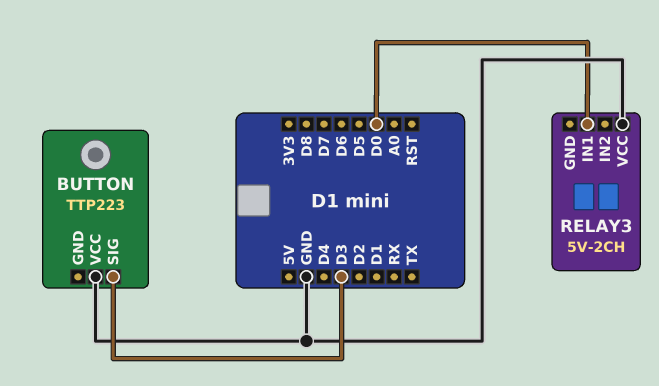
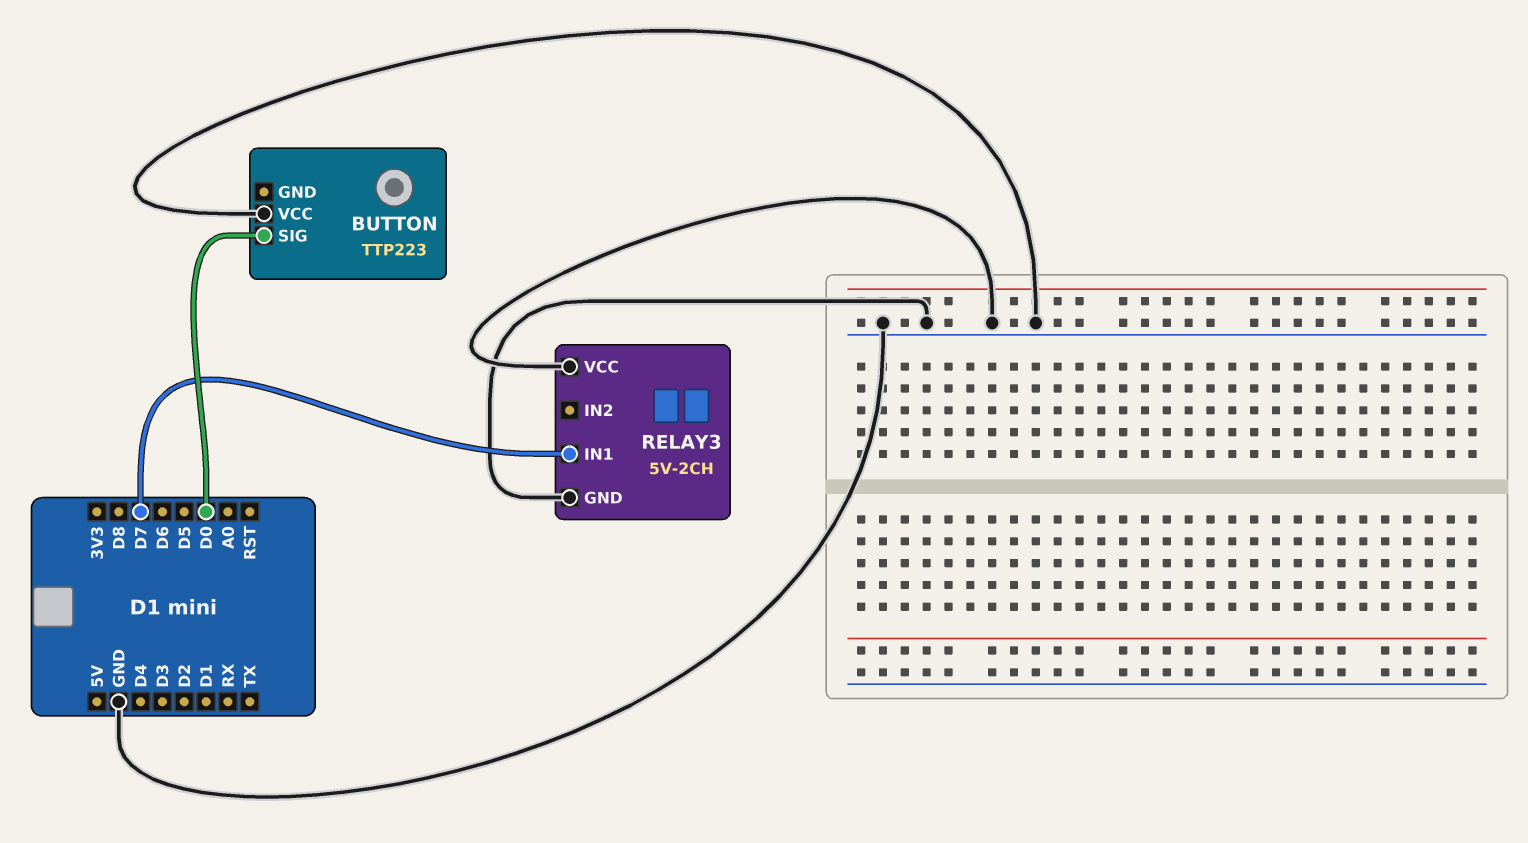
BUTTON pin SIG: D3 -> D0
RELAY3 pin GND: none -> GND
RELAY3 pin IN1: D0 -> D7

